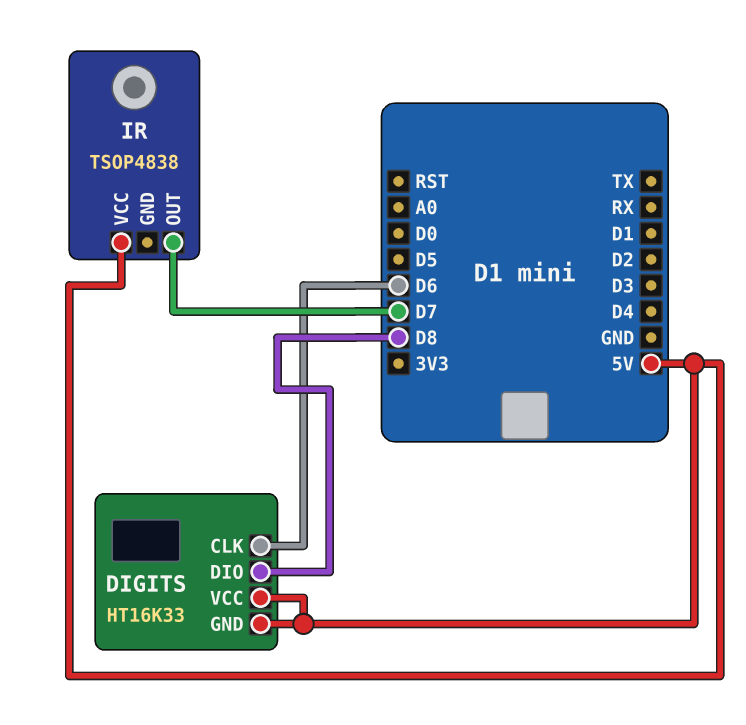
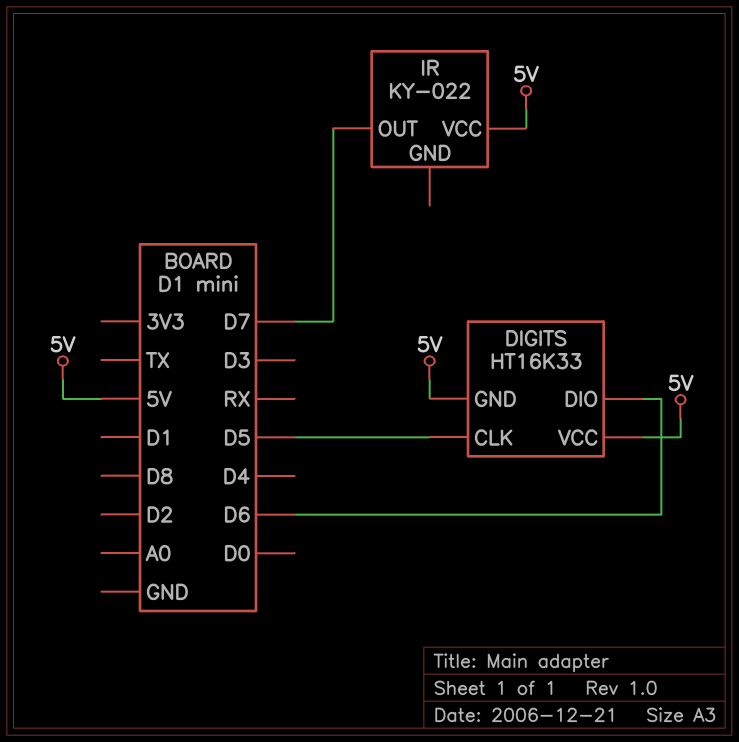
DIGITS pin CLK: D6 -> D5
DIGITS pin DIO: D8 -> D6
IR: TSOP4838 -> KY-022

